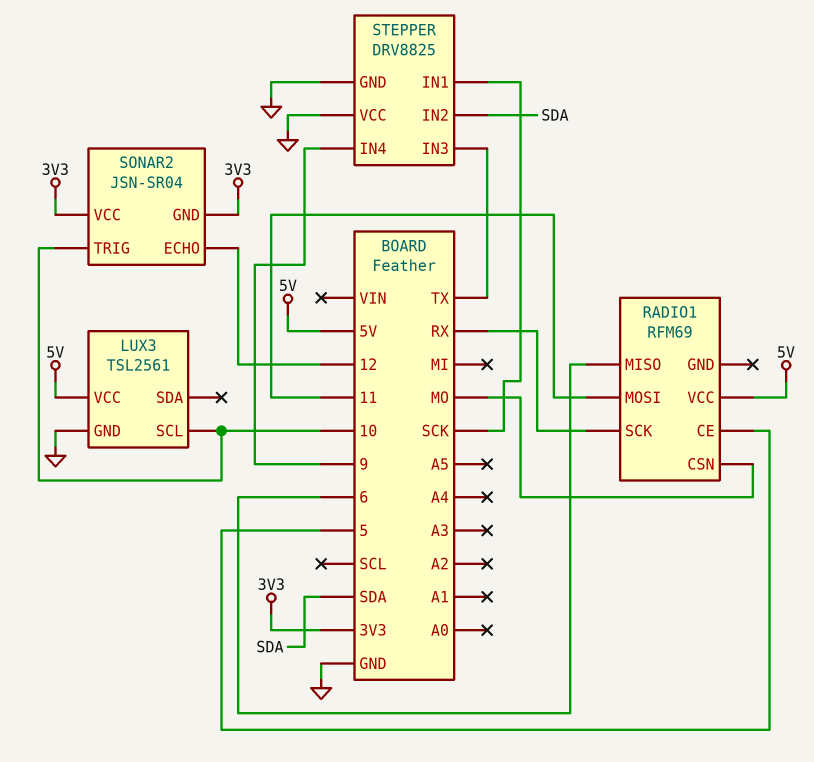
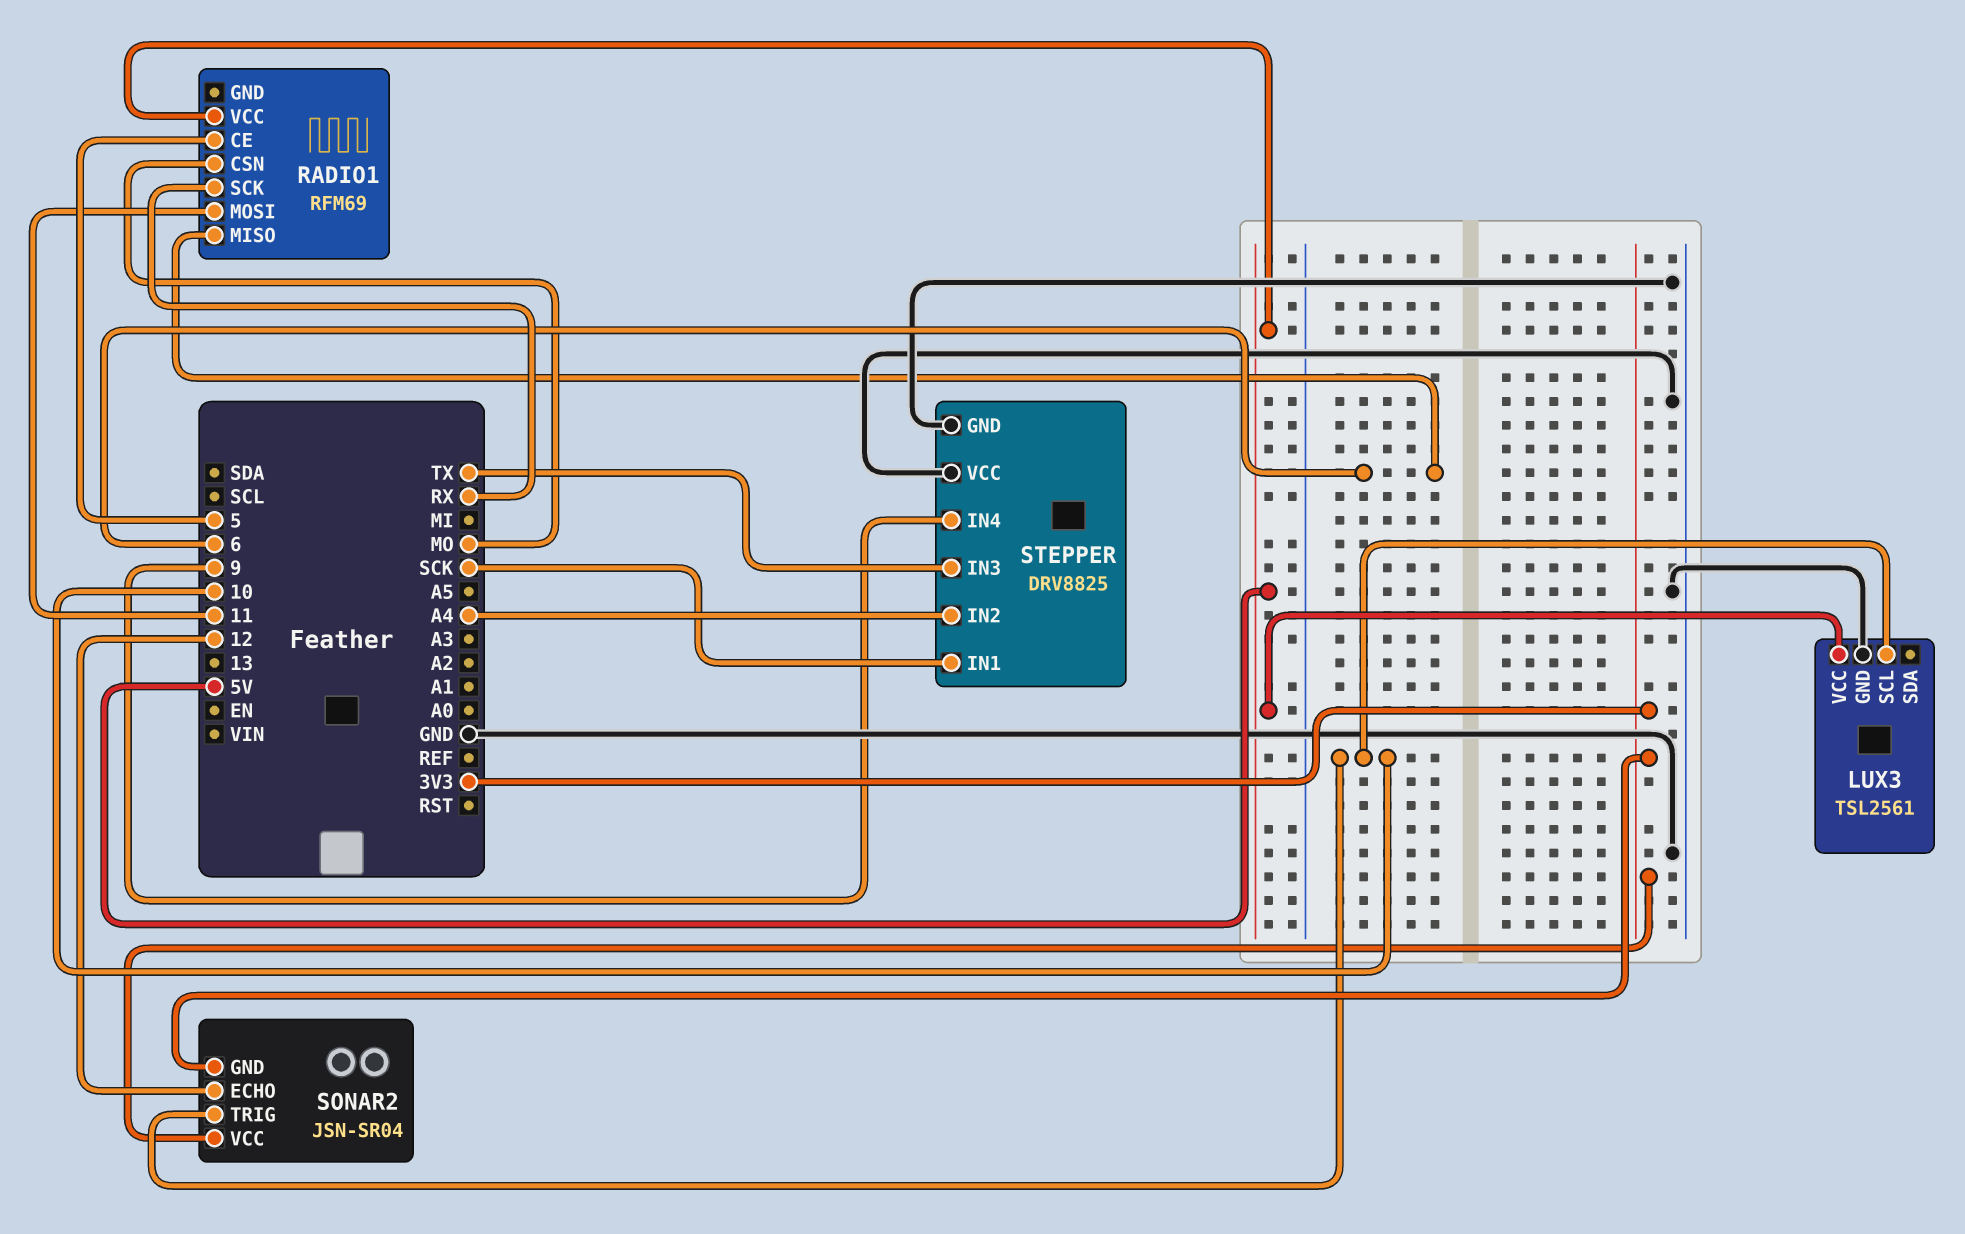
STEPPER pin IN2: SDA -> A4

